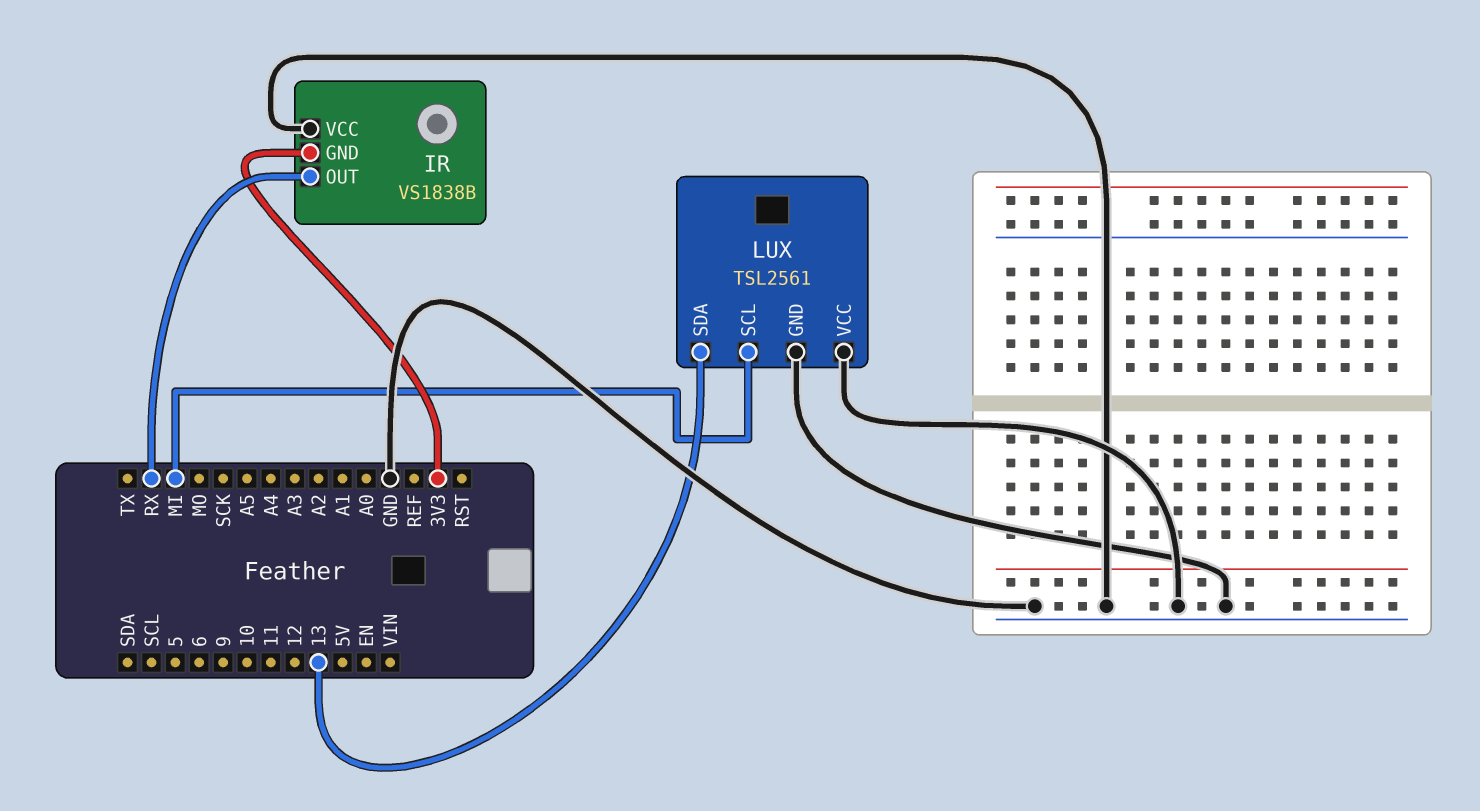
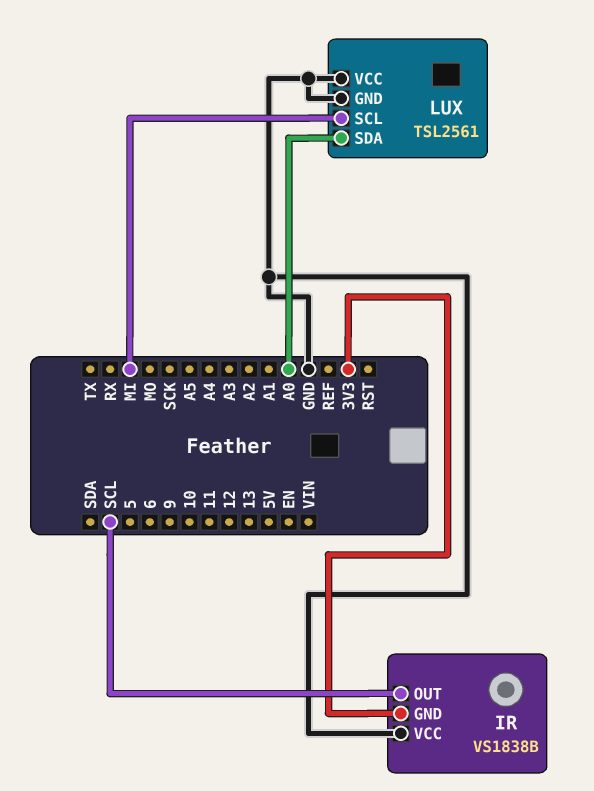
IR pin OUT: RX -> SCL
LUX pin SDA: 13 -> A0

